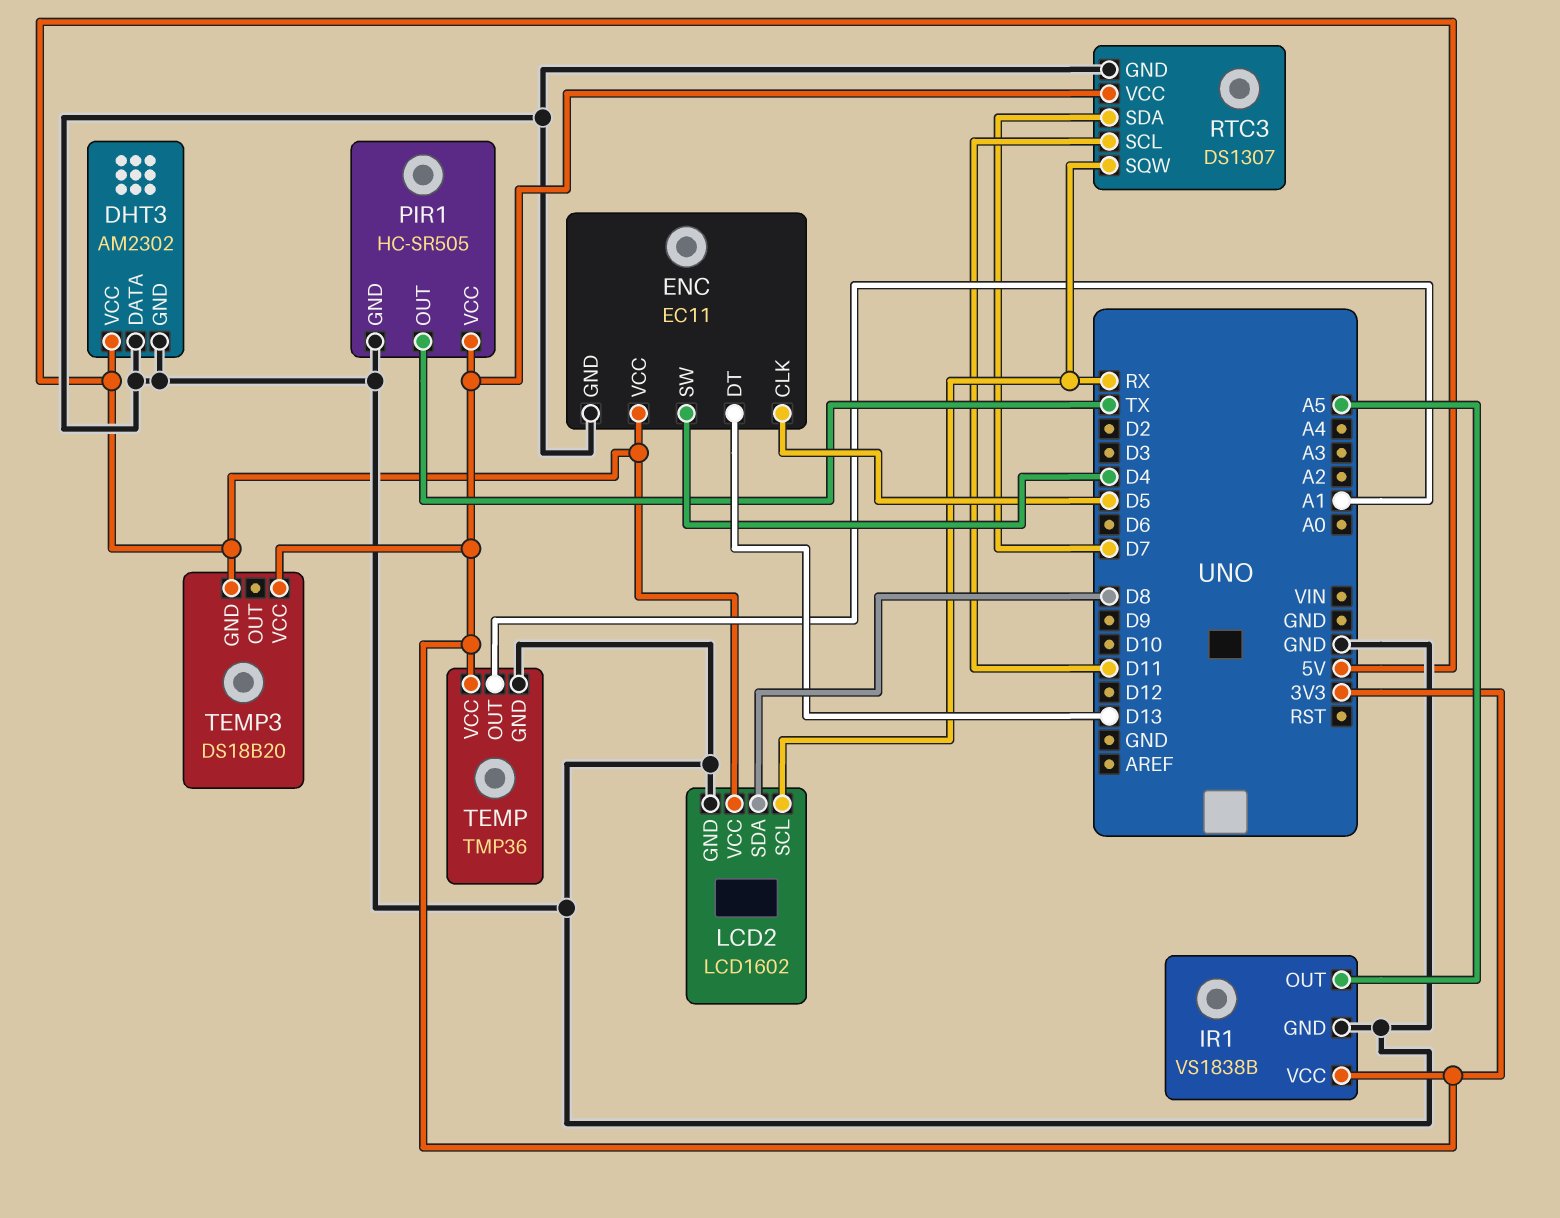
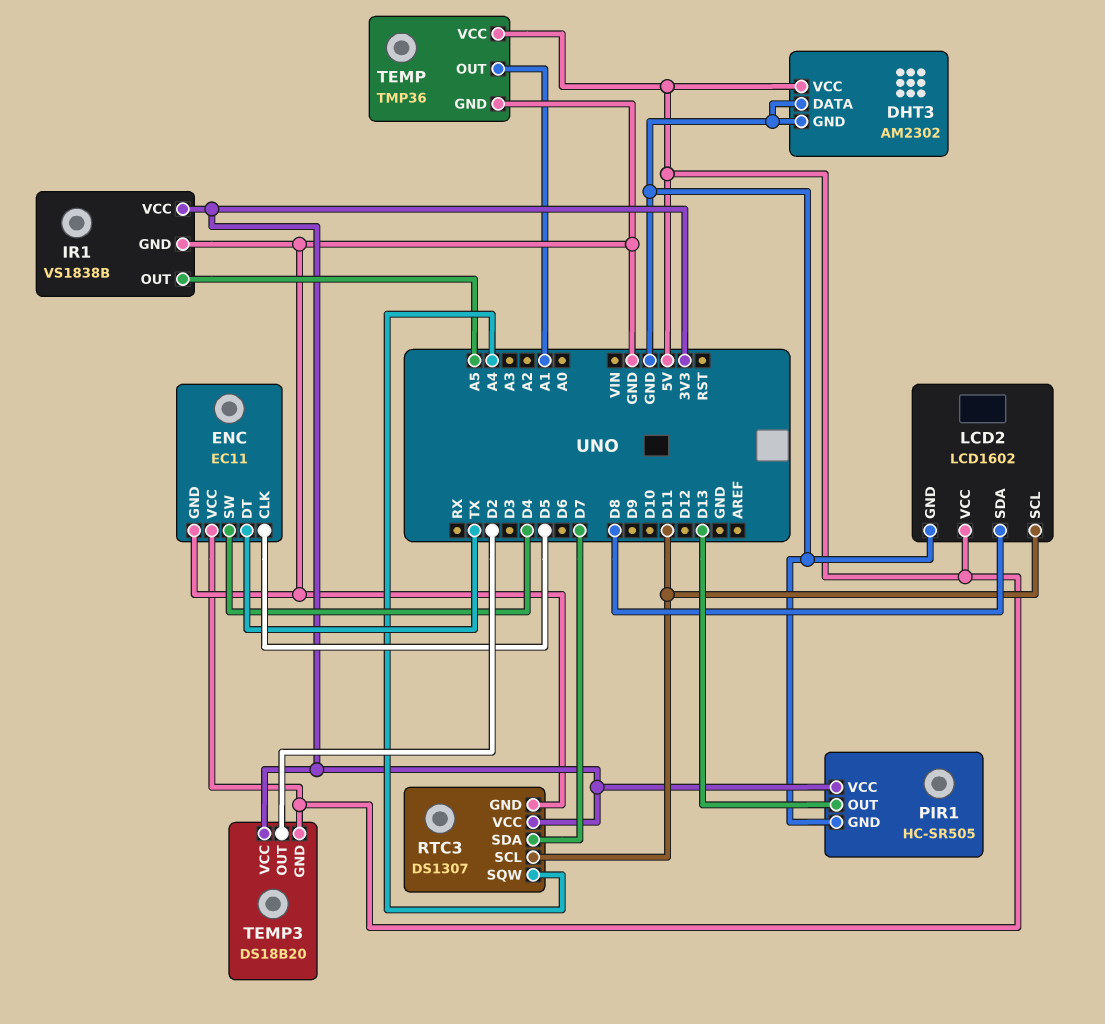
ENC pin DT: D13 -> TX
LCD2 pin SCL: RX -> D11
PIR1 pin OUT: TX -> D13
RTC3 pin SQW: RX -> A4
TEMP pin VCC: 3V3 -> 5V
TEMP3 pin OUT: none -> D2

